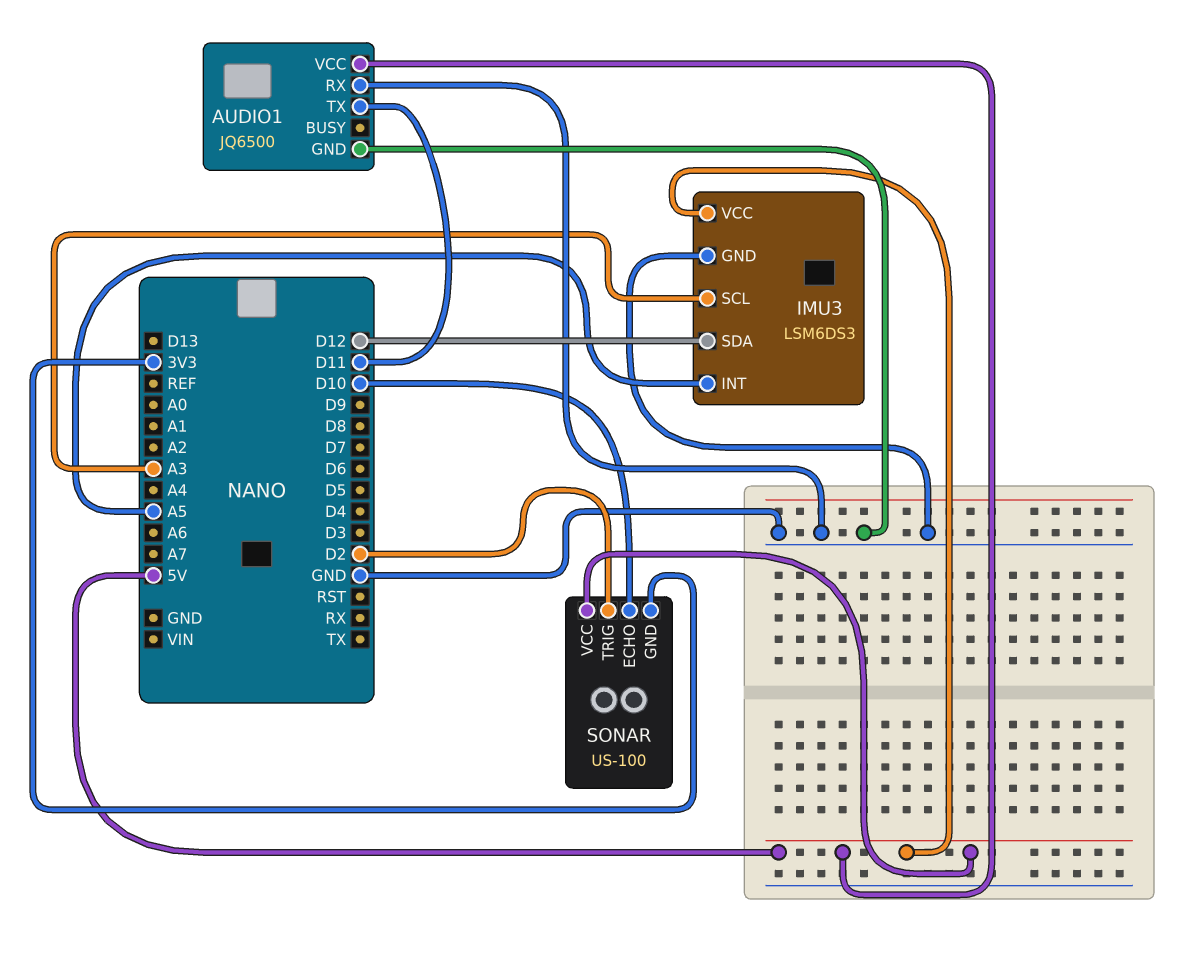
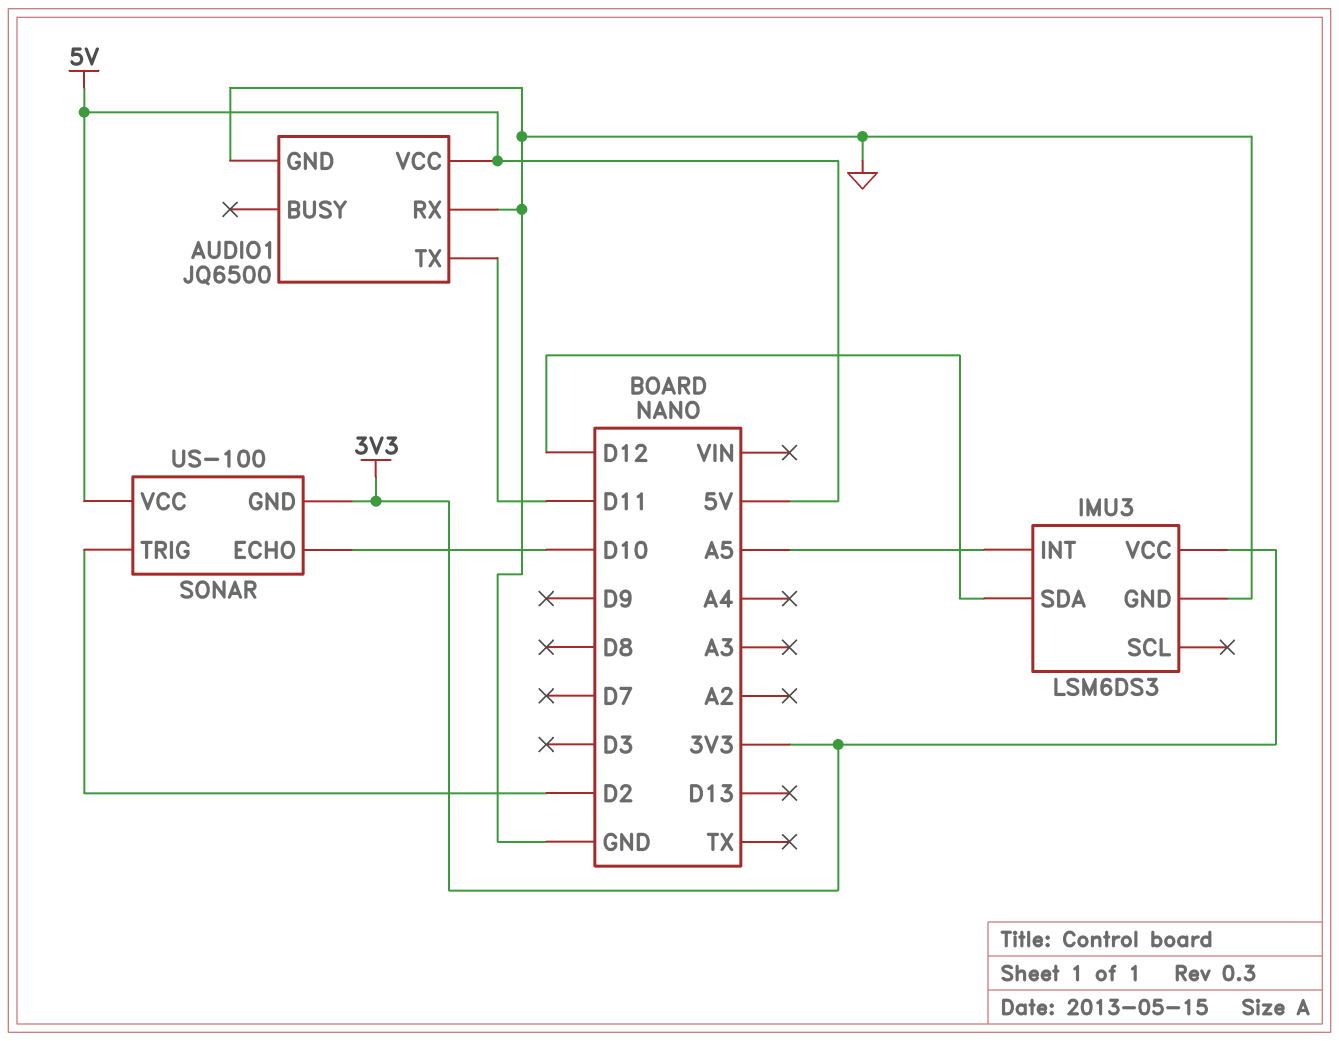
IMU3 pin SCL: A3 -> none
IMU3 pin VCC: 5V -> 3V3

